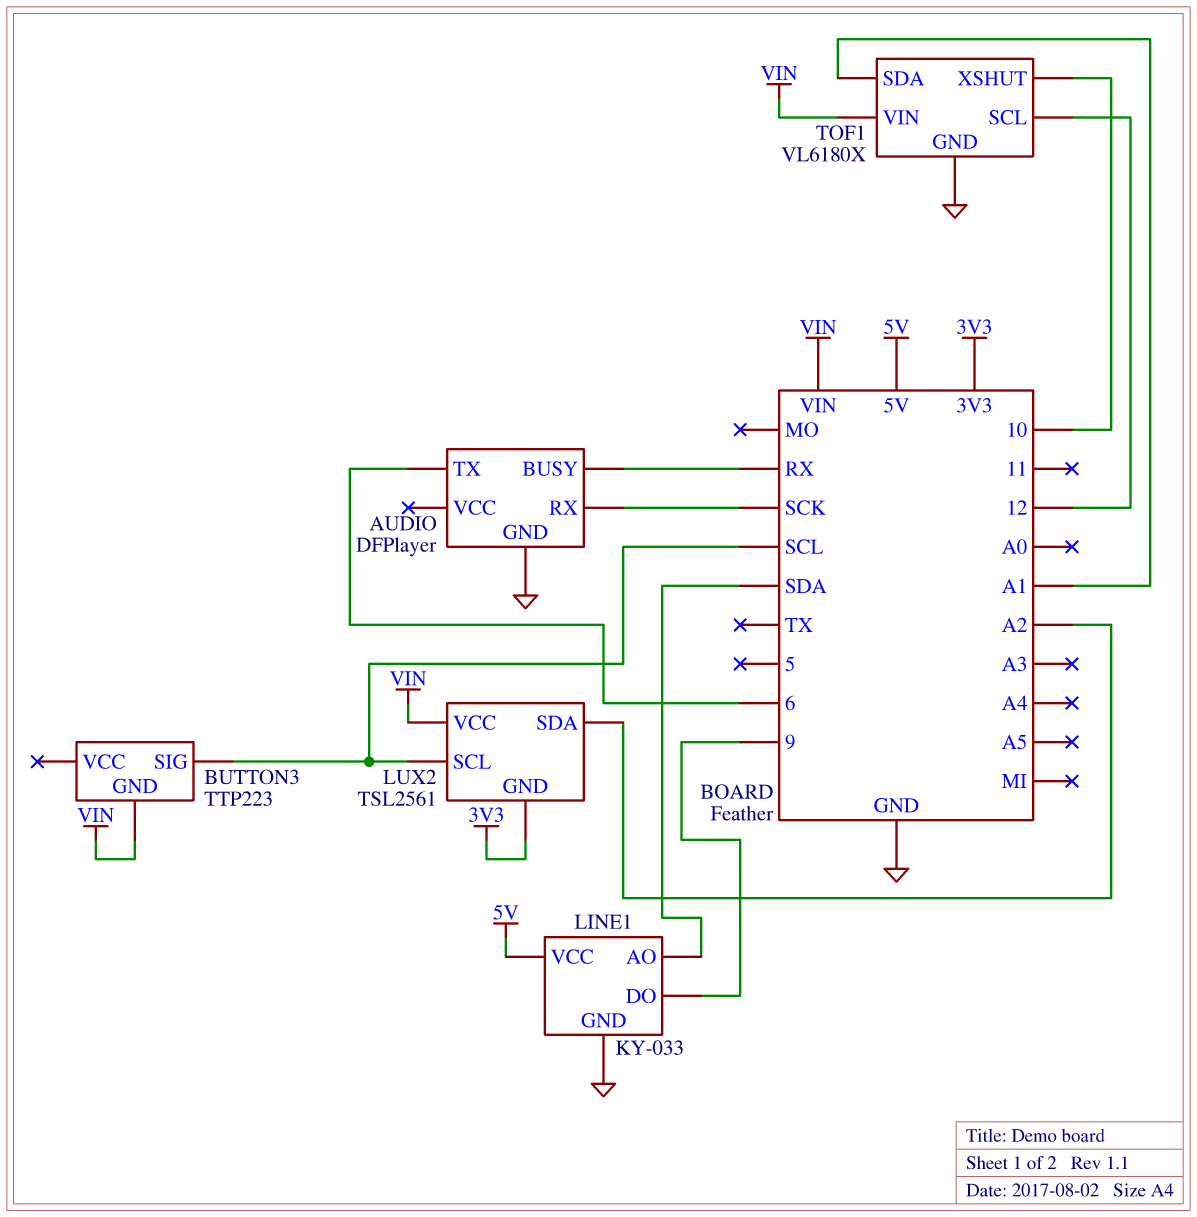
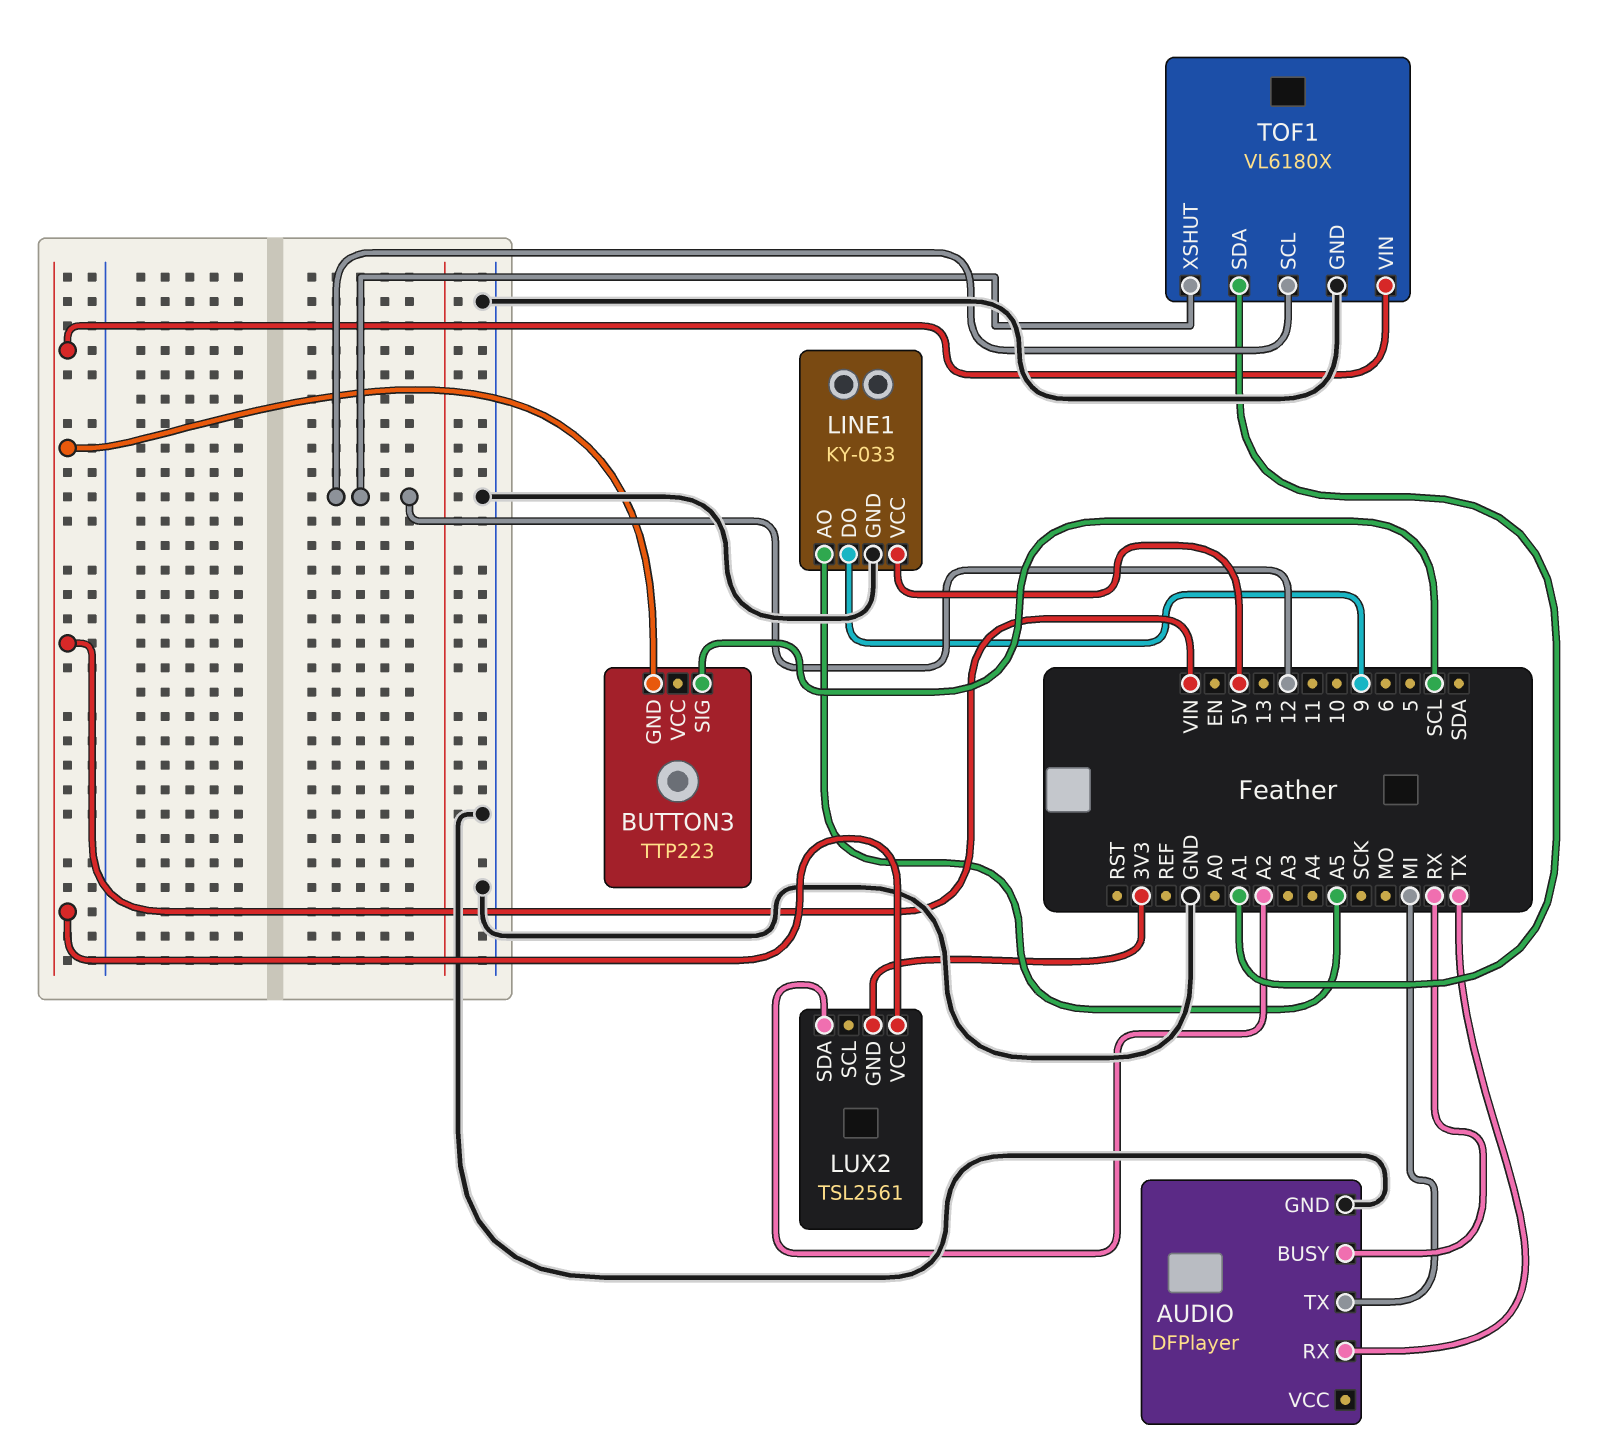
AUDIO pin RX: SCK -> TX
AUDIO pin TX: 6 -> MI
LINE1 pin AO: SDA -> A5
LUX2 pin SCL: SCL -> none
TOF1 pin XSHUT: 10 -> 12

